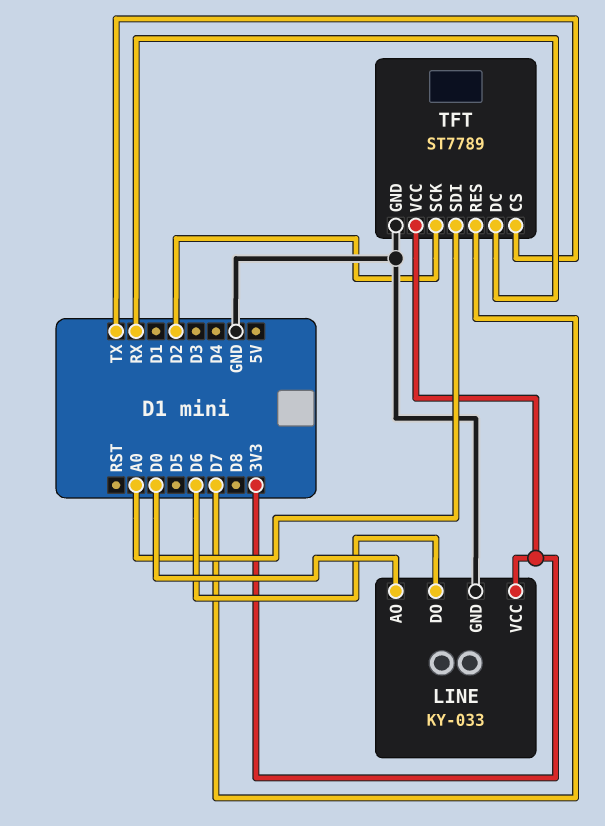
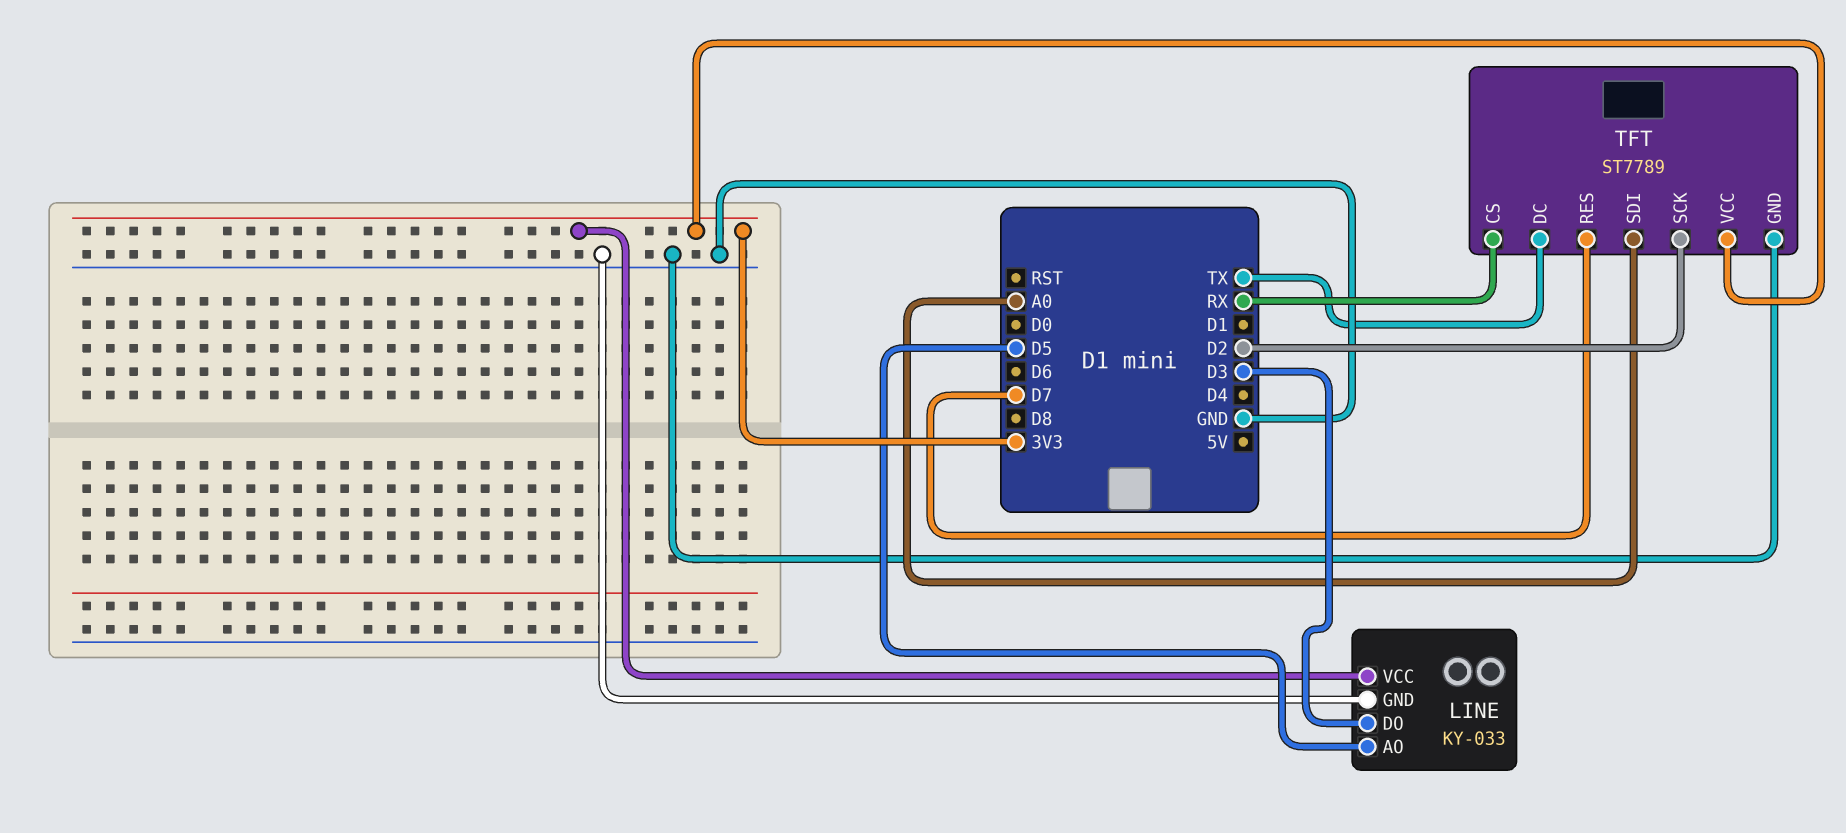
LINE pin AO: D0 -> D5
LINE pin DO: D6 -> D3
TFT pin CS: TX -> RX
TFT pin DC: RX -> TX

